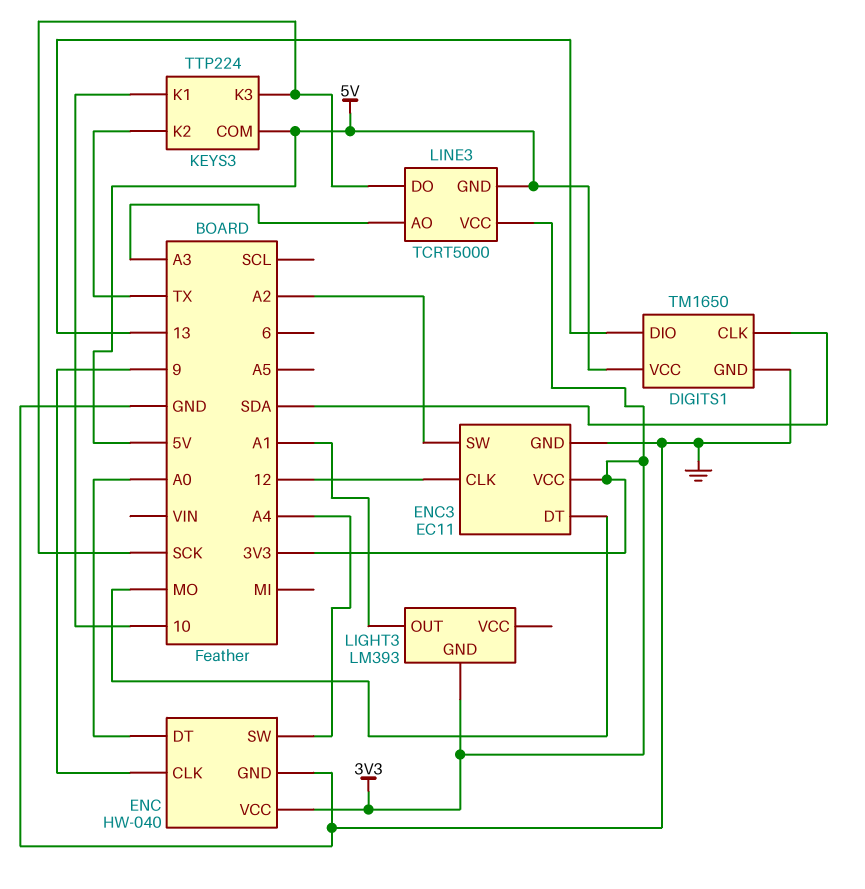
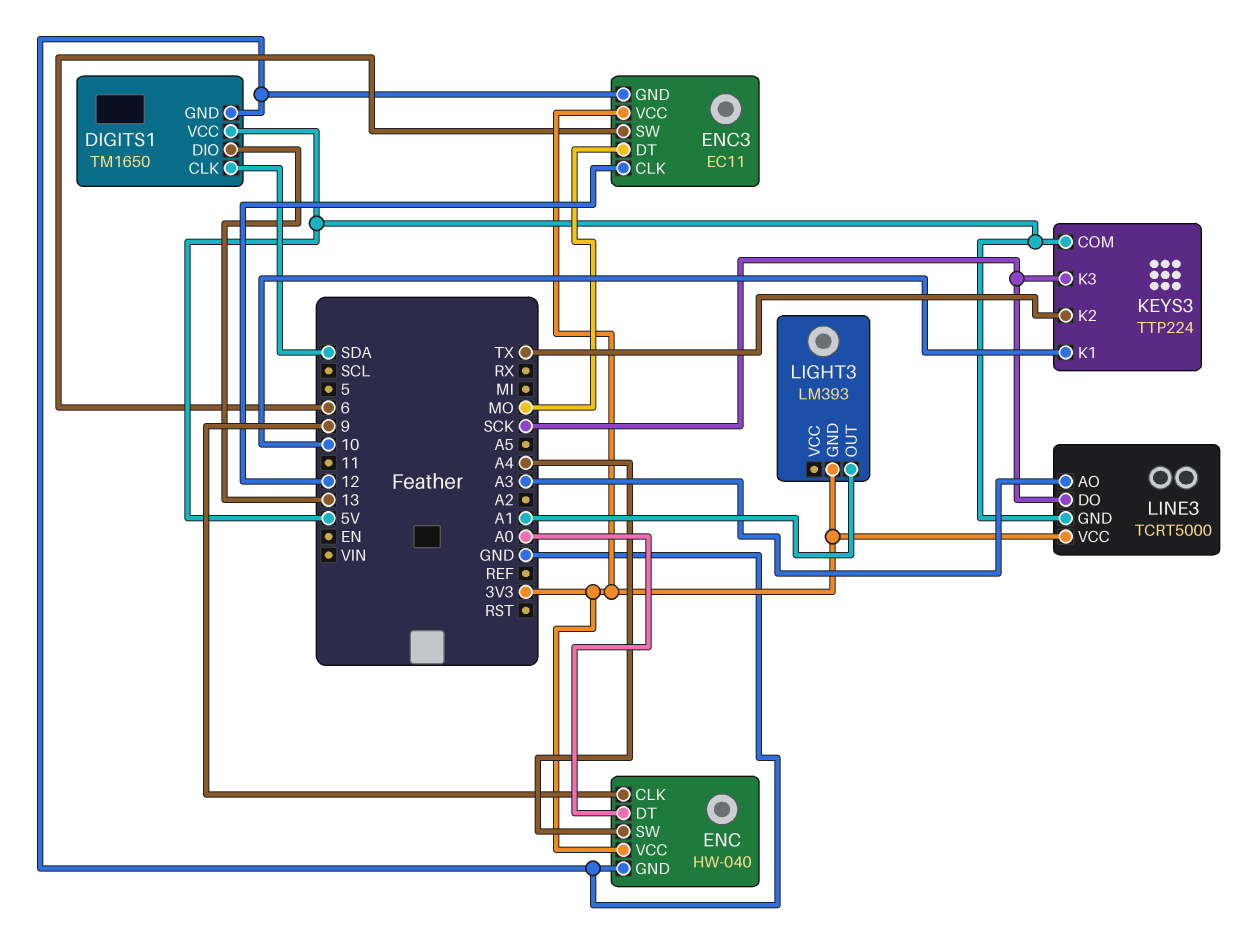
ENC3 pin SW: A2 -> 6

